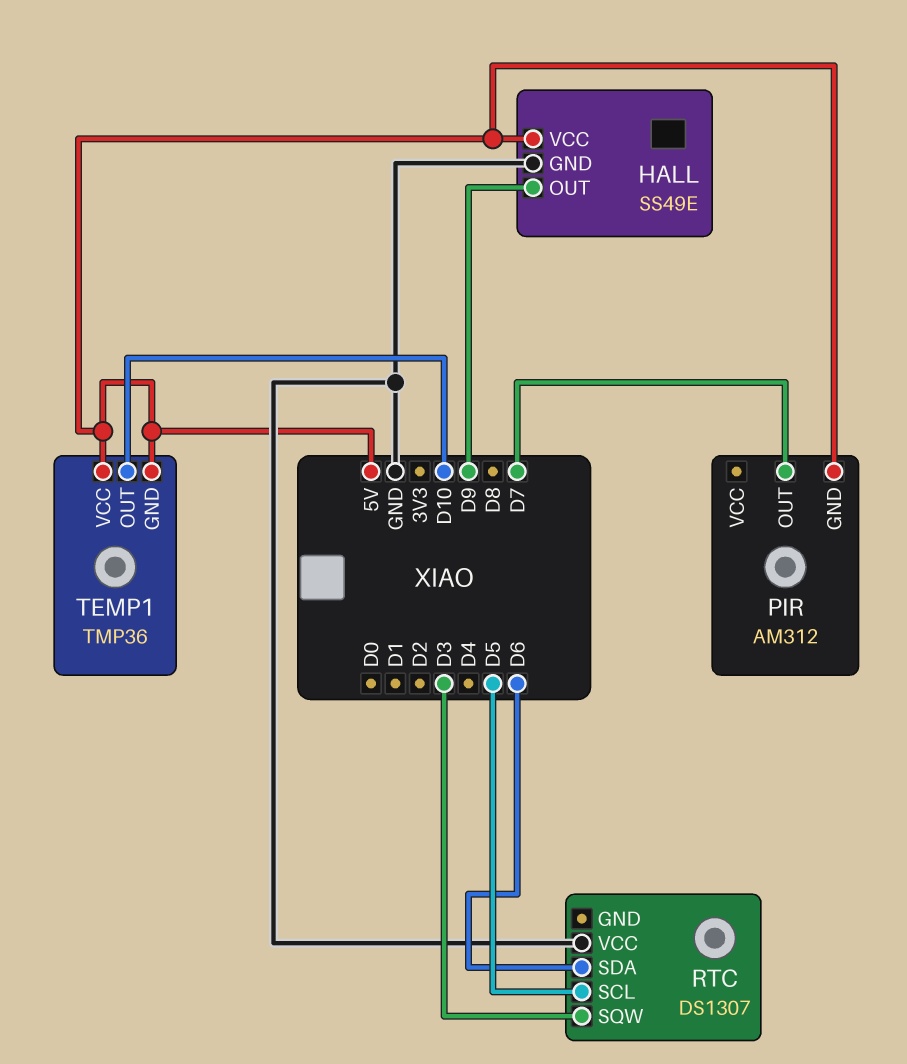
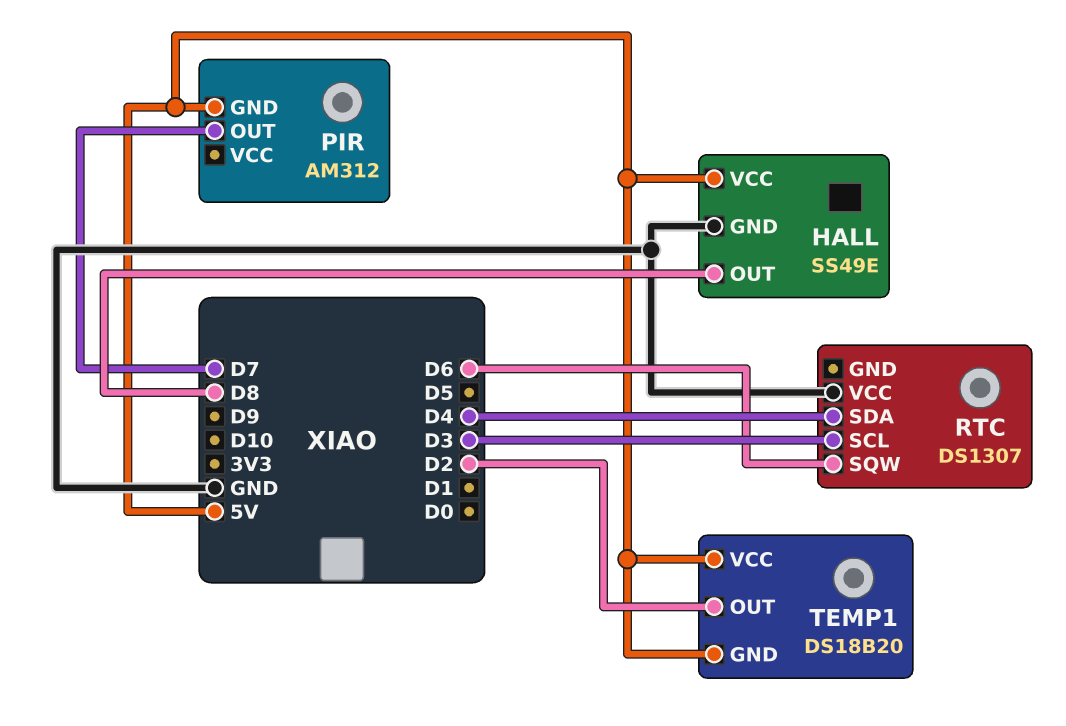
HALL pin OUT: D9 -> D8
RTC pin SCL: D5 -> D3
RTC pin SDA: D6 -> D4
RTC pin SQW: D3 -> D6
TEMP1: TMP36 -> DS18B20
TEMP1 pin OUT: D10 -> D2

